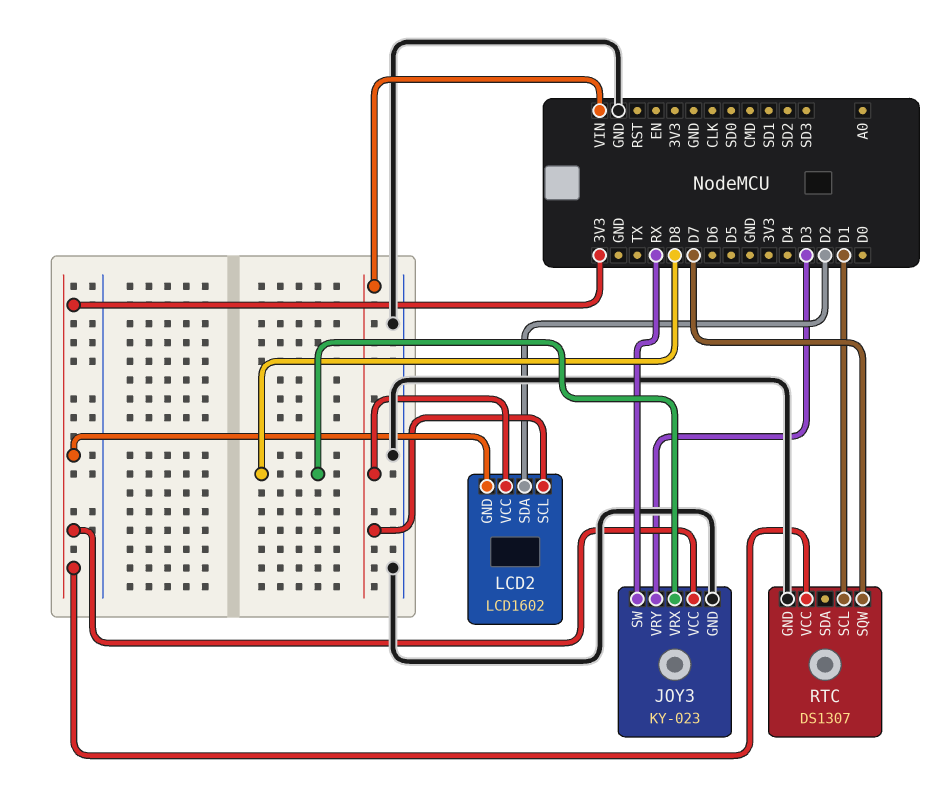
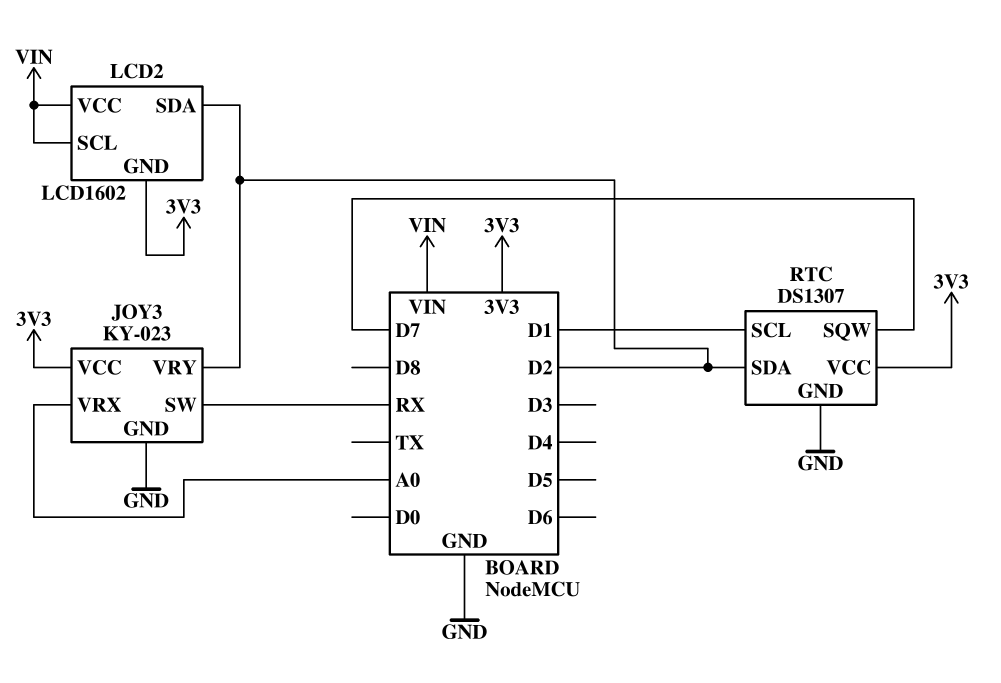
JOY3 pin VRX: D8 -> A0
JOY3 pin VRY: D3 -> D2
RTC pin SDA: none -> D2

